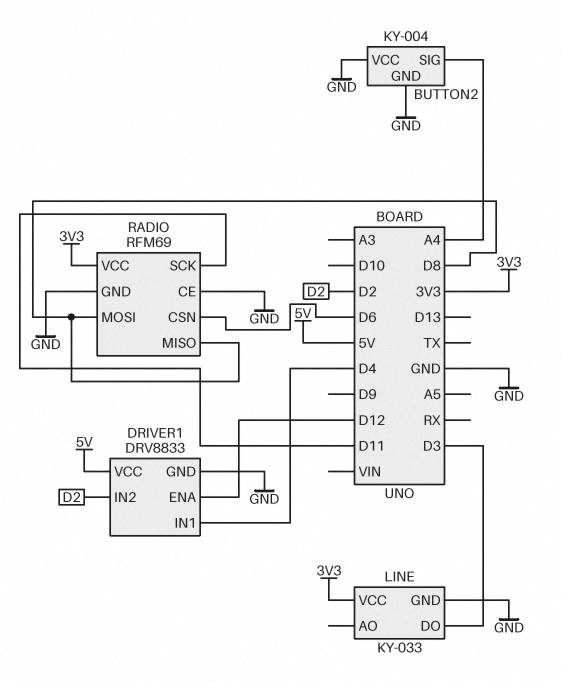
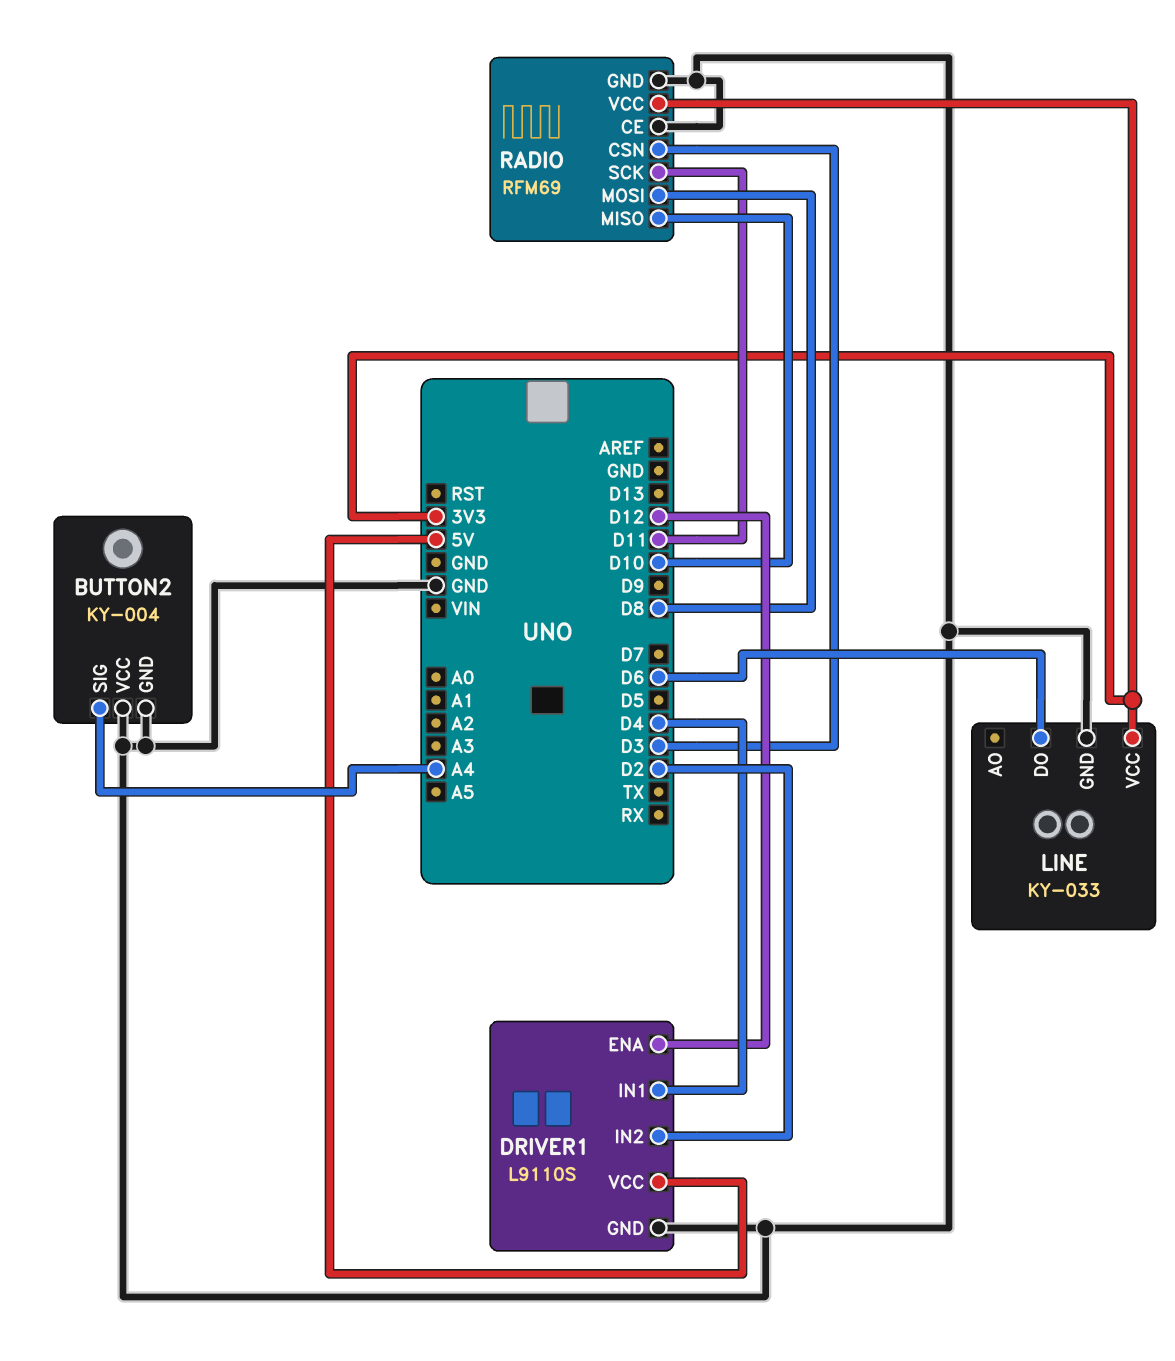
DRIVER1: DRV8833 -> L9110S
LINE pin DO: D3 -> D6
RADIO pin CSN: D6 -> D3
RADIO pin MISO: D8 -> D10

